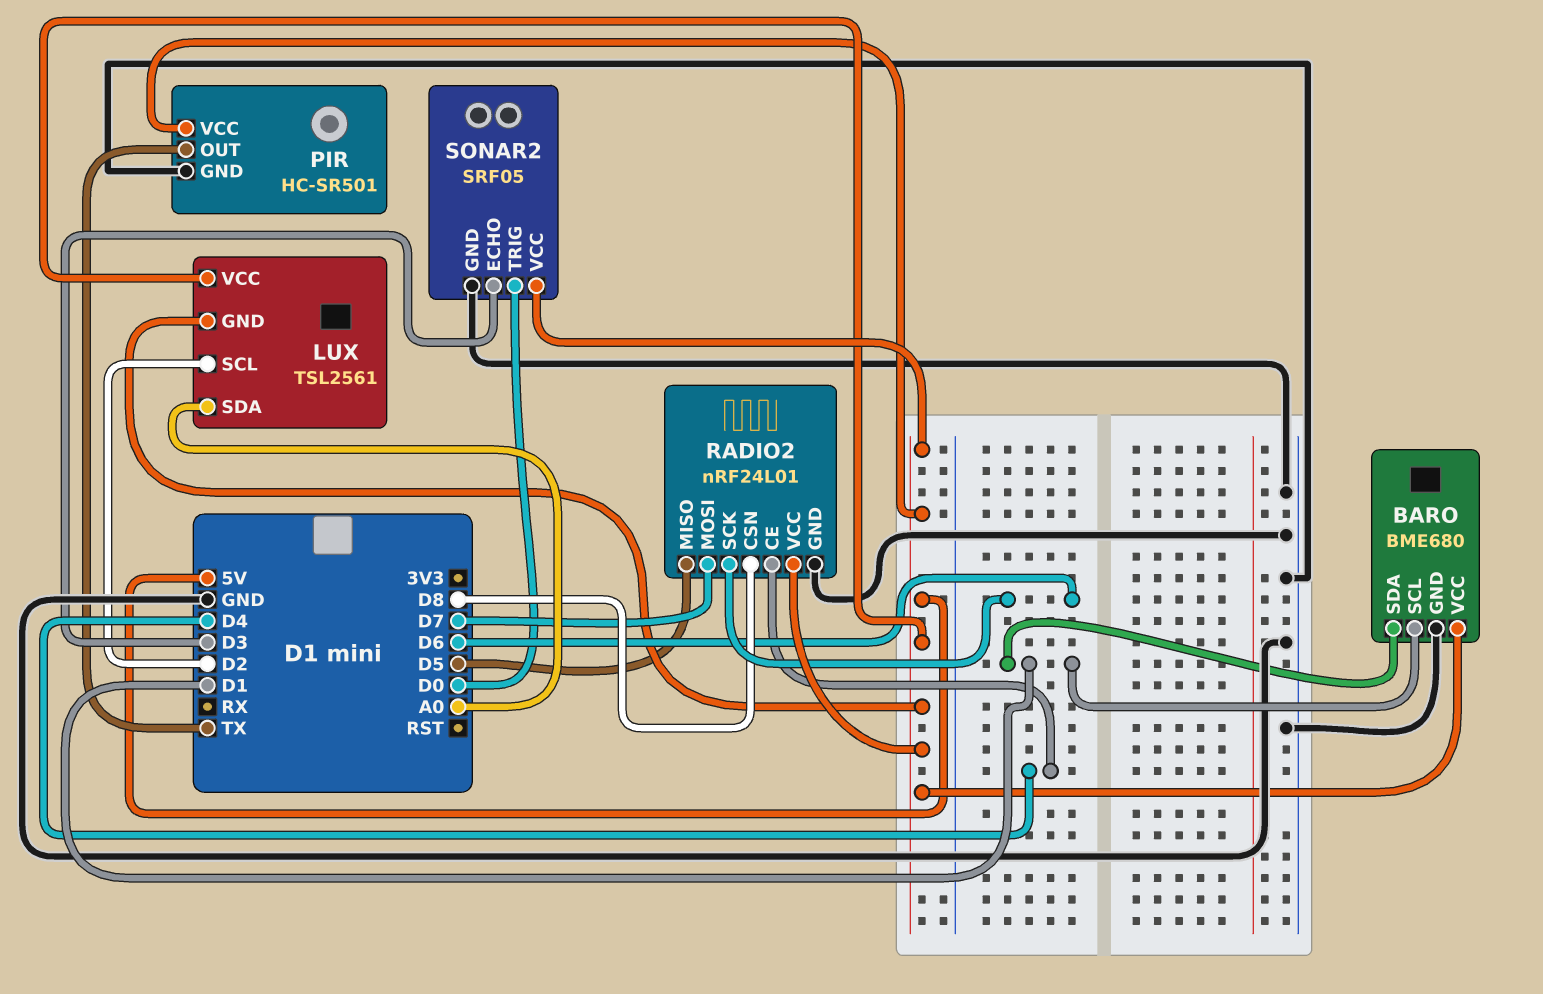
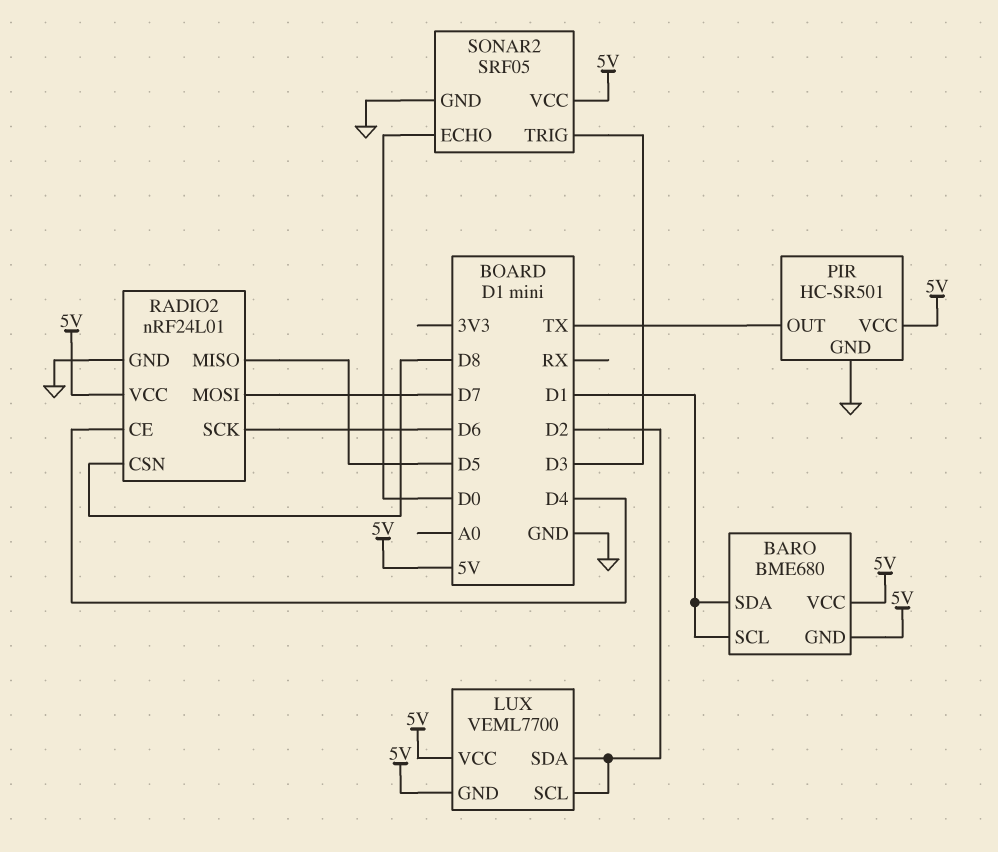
BARO pin GND: GND -> 5V
LUX: TSL2561 -> VEML7700
LUX pin SDA: A0 -> D2
SONAR2 pin ECHO: D3 -> D0
SONAR2 pin TRIG: D0 -> D3

